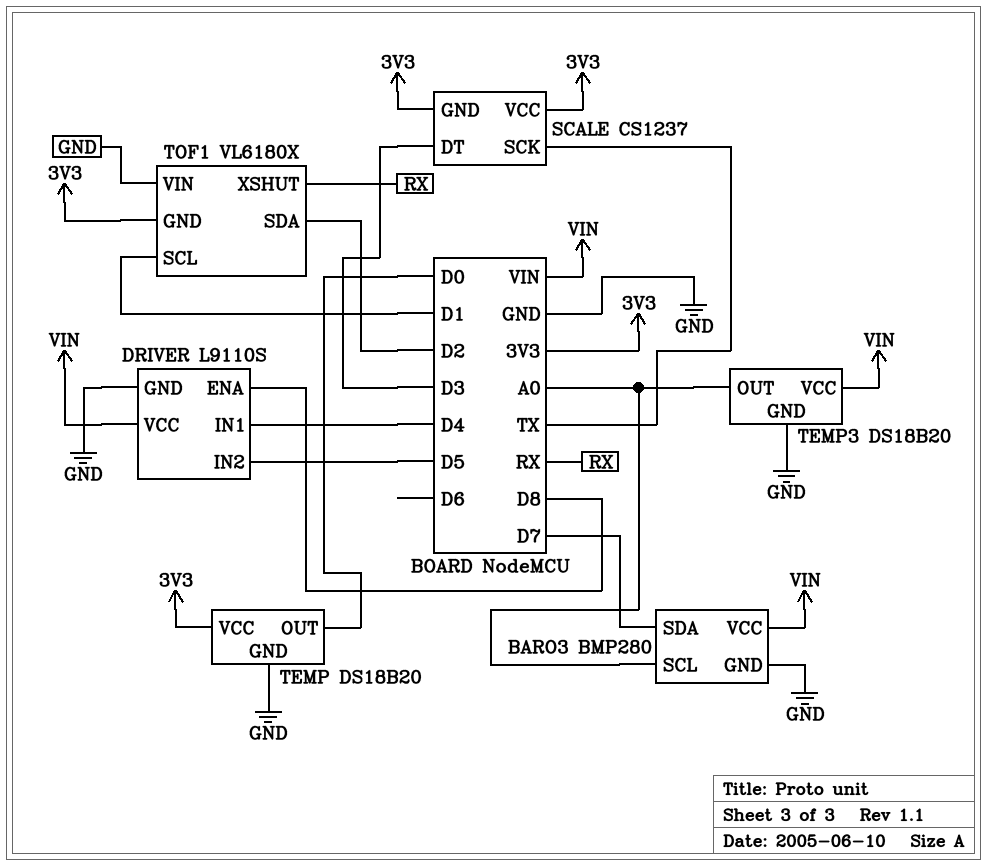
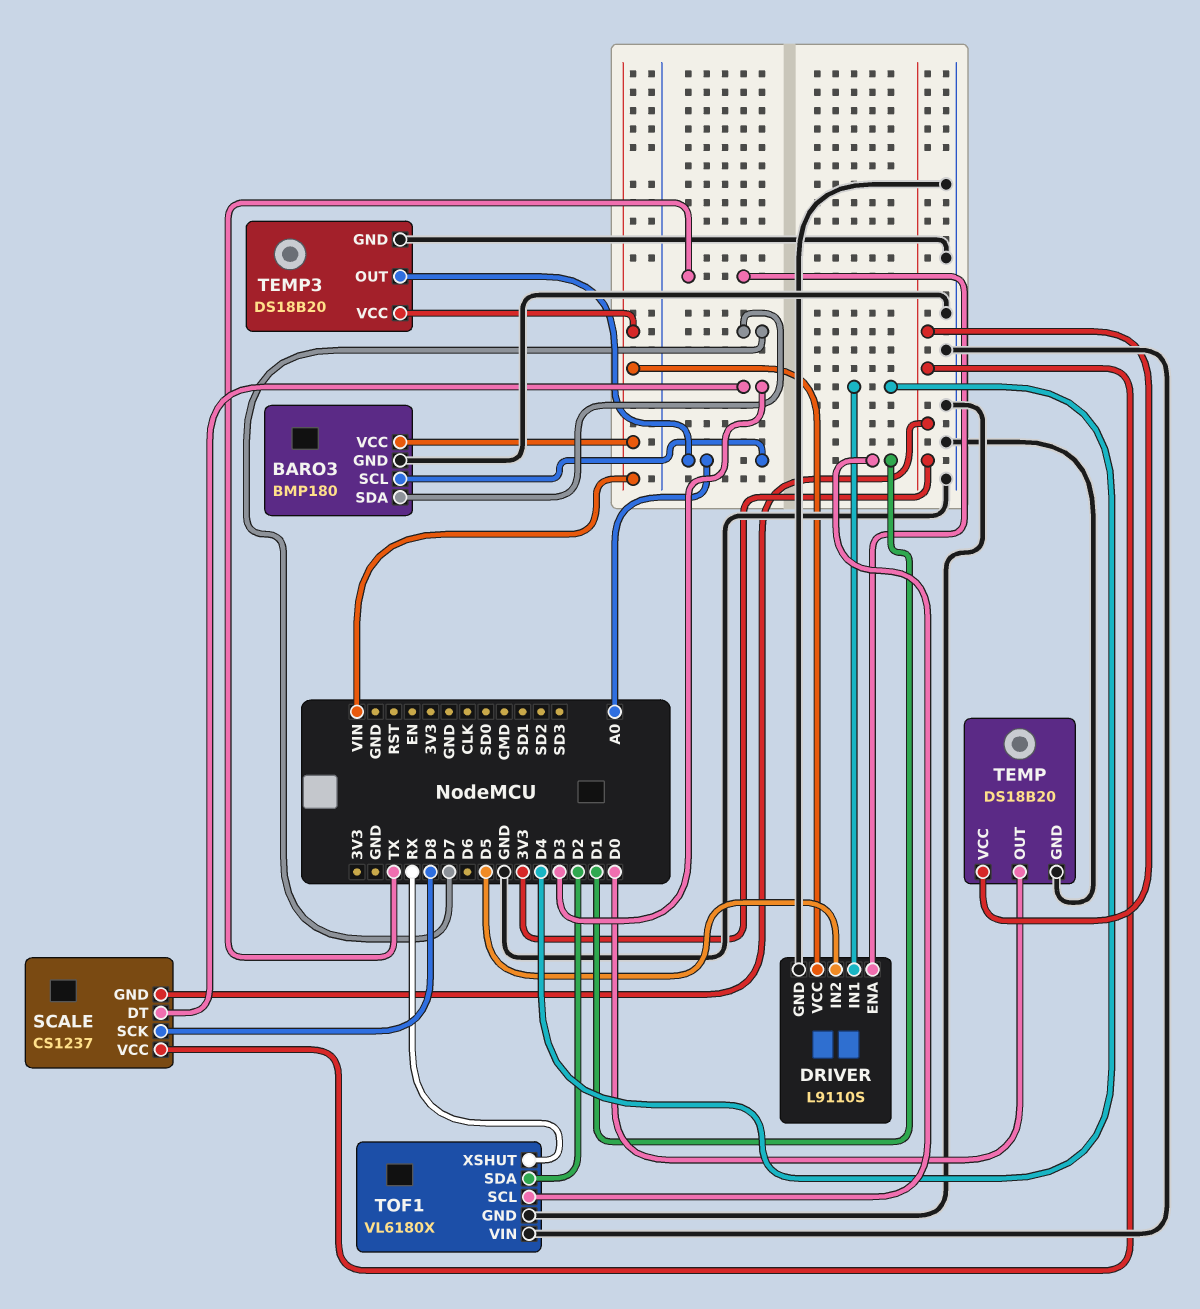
BARO3: BMP280 -> BMP180
DRIVER pin ENA: D8 -> TX
SCALE pin SCK: TX -> D8
TOF1 pin GND: 3V3 -> GND

